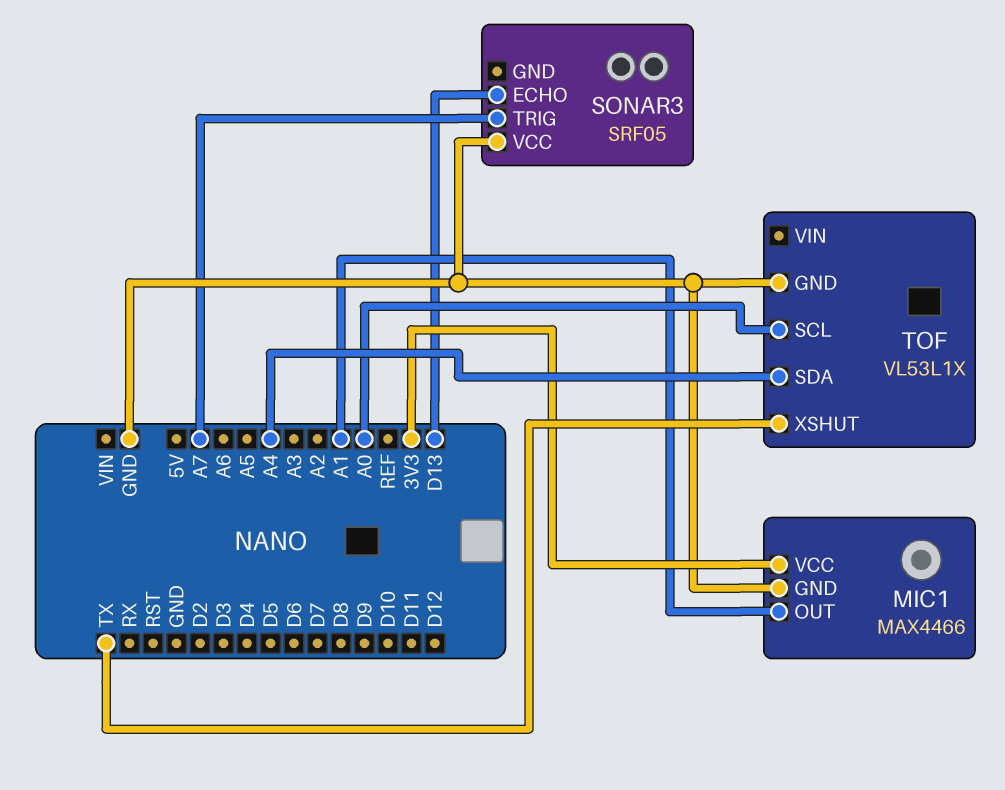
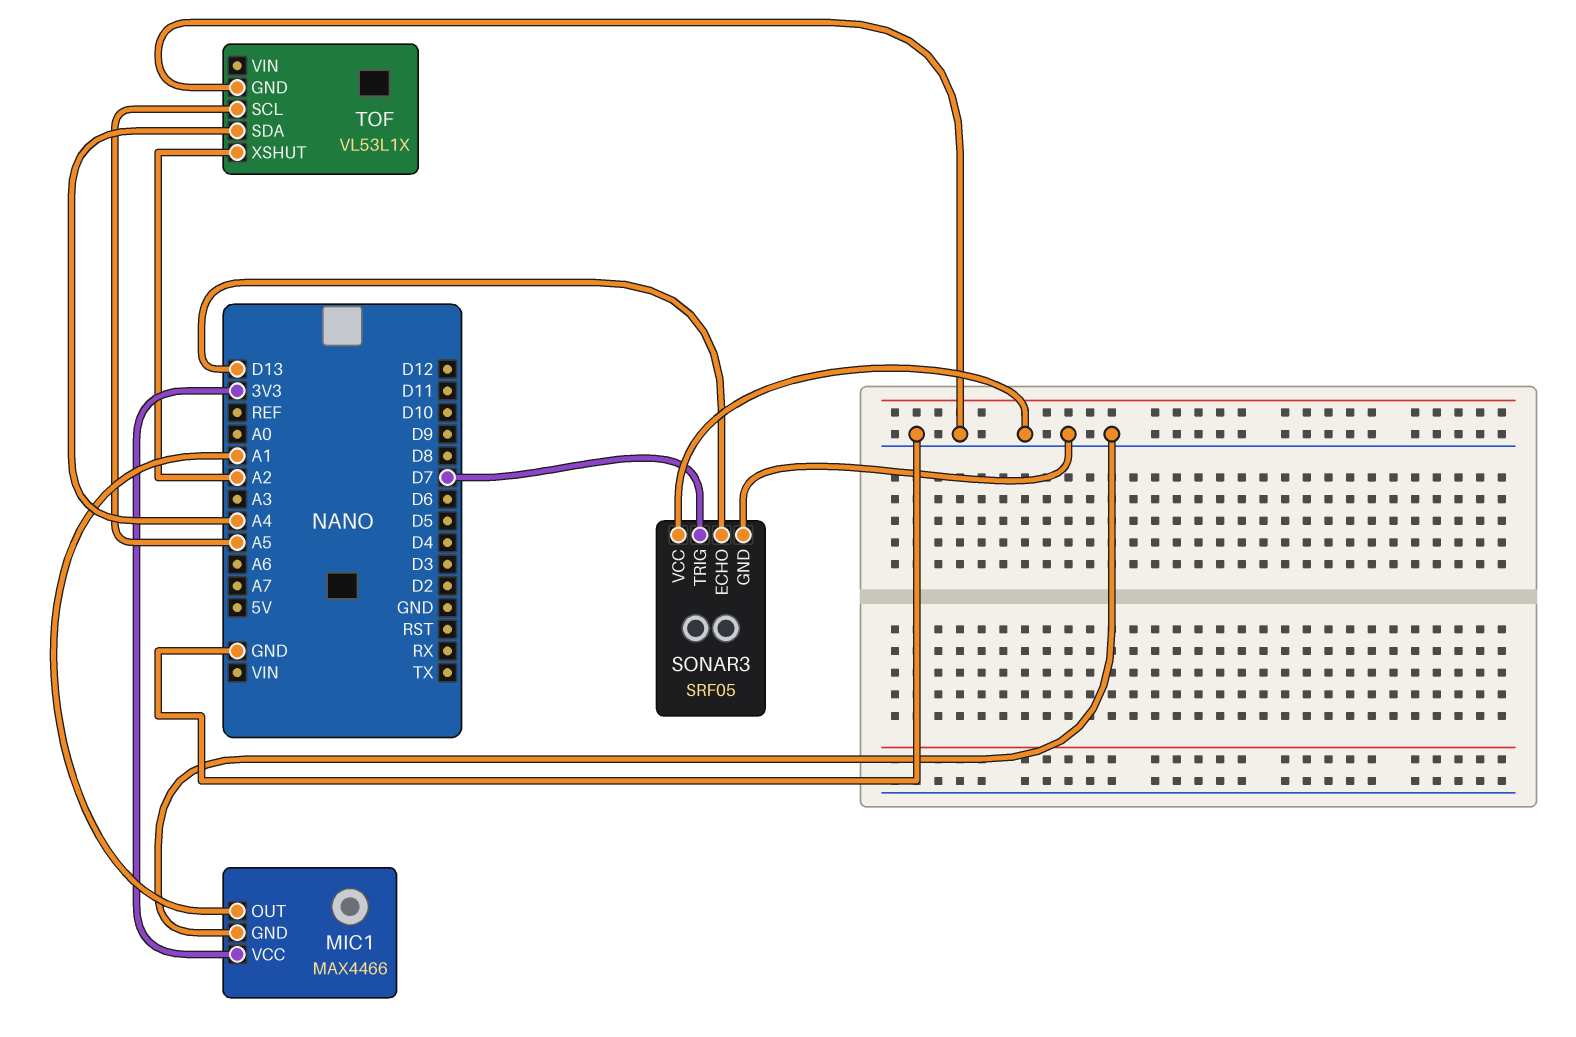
SONAR3 pin GND: none -> GND
SONAR3 pin TRIG: A7 -> D7
TOF pin SCL: A0 -> A5
TOF pin XSHUT: TX -> A2

